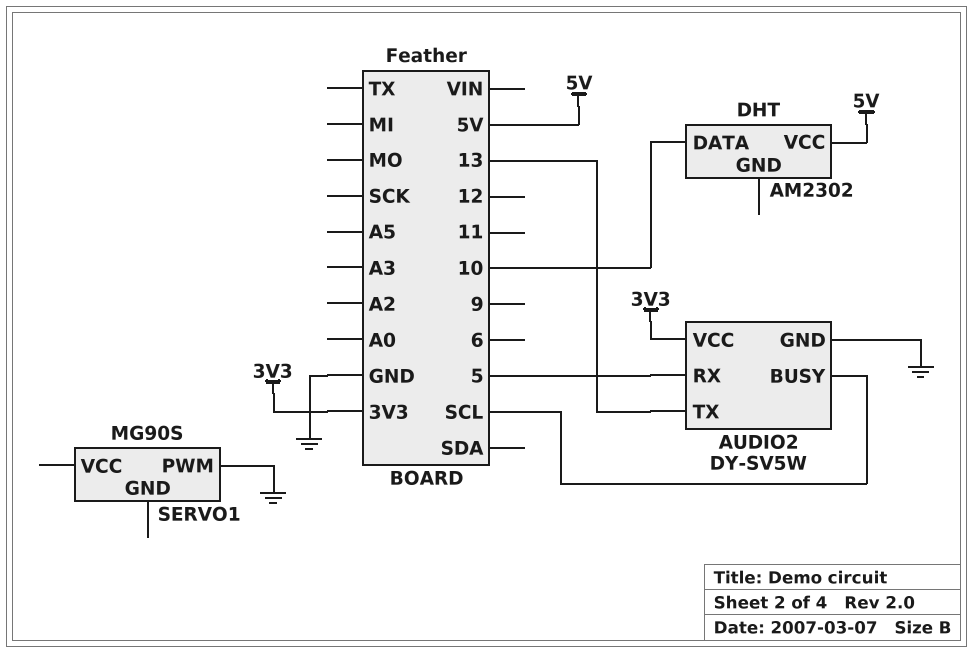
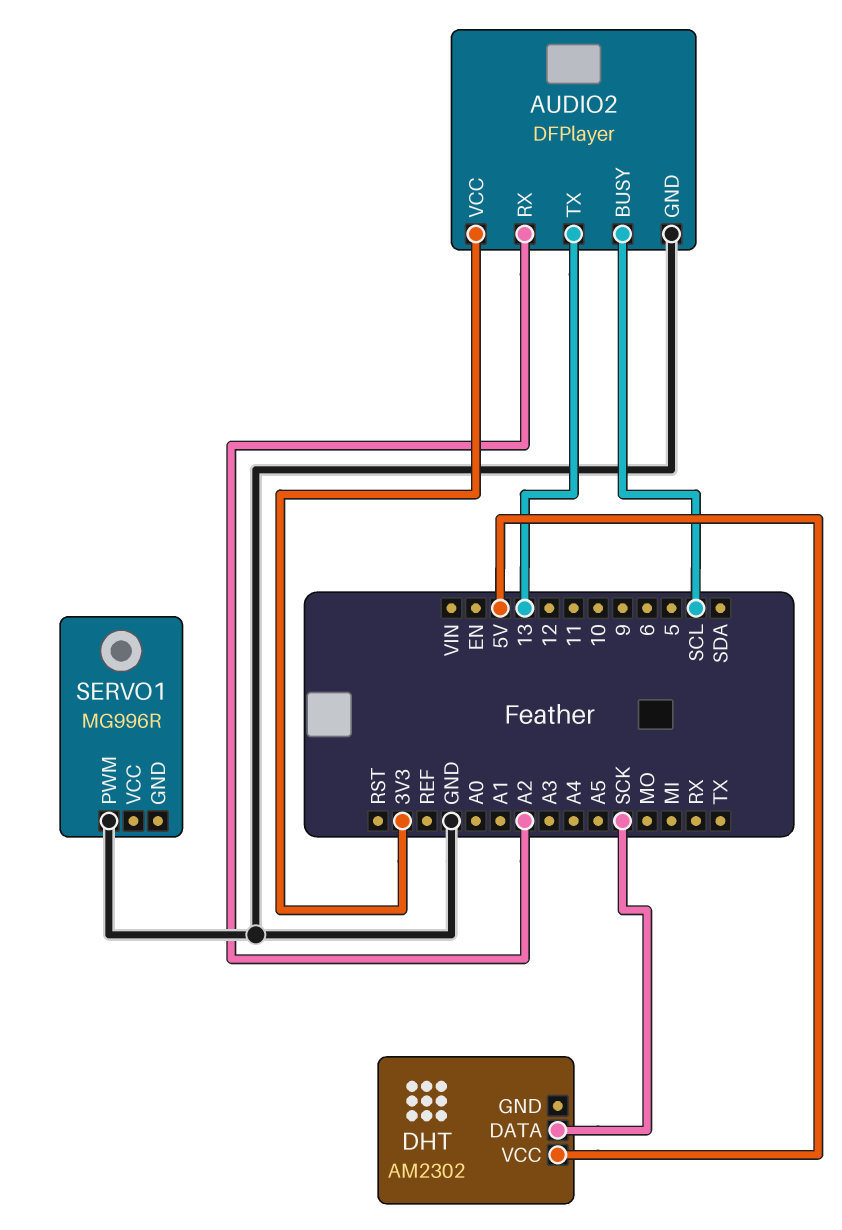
AUDIO2: DY-SV5W -> DFPlayer
AUDIO2 pin RX: 5 -> A2
DHT pin DATA: 10 -> SCK
SERVO1: MG90S -> MG996R

